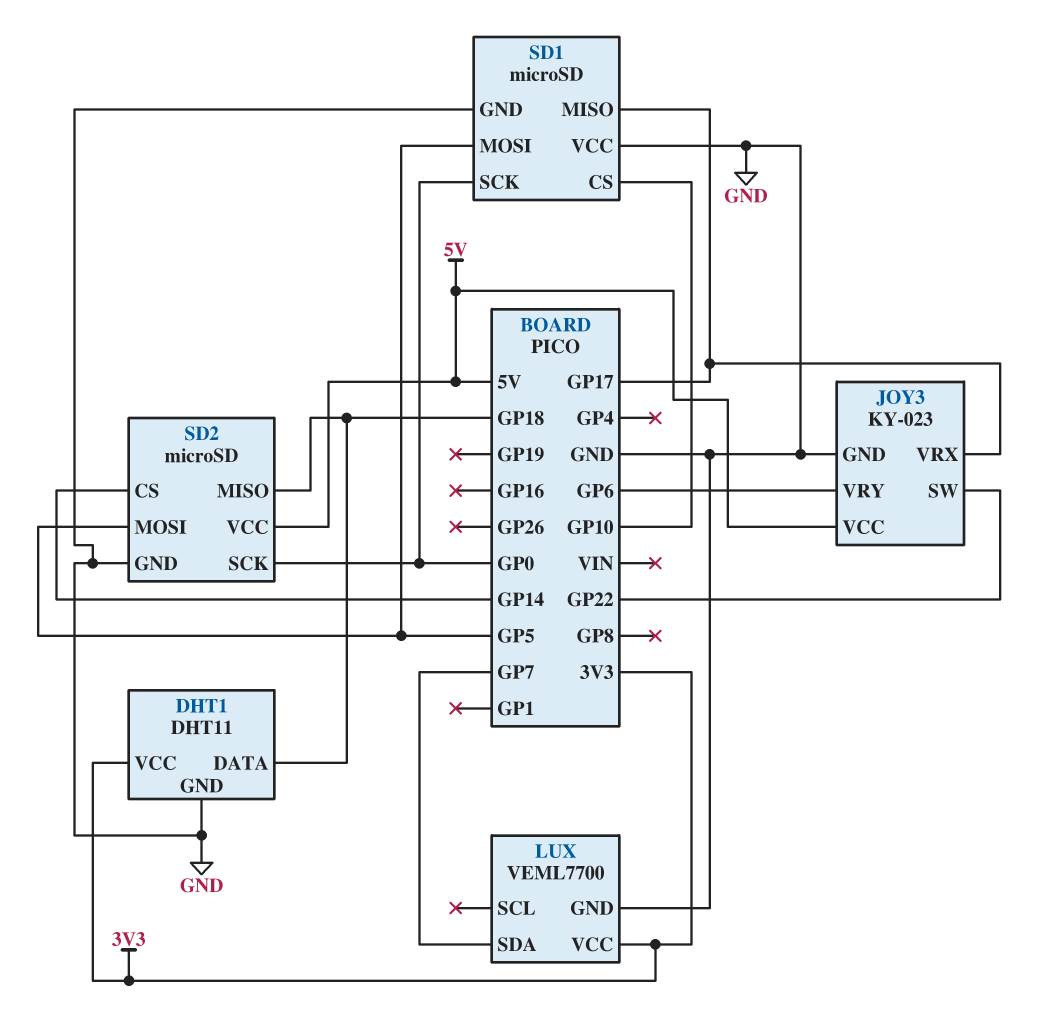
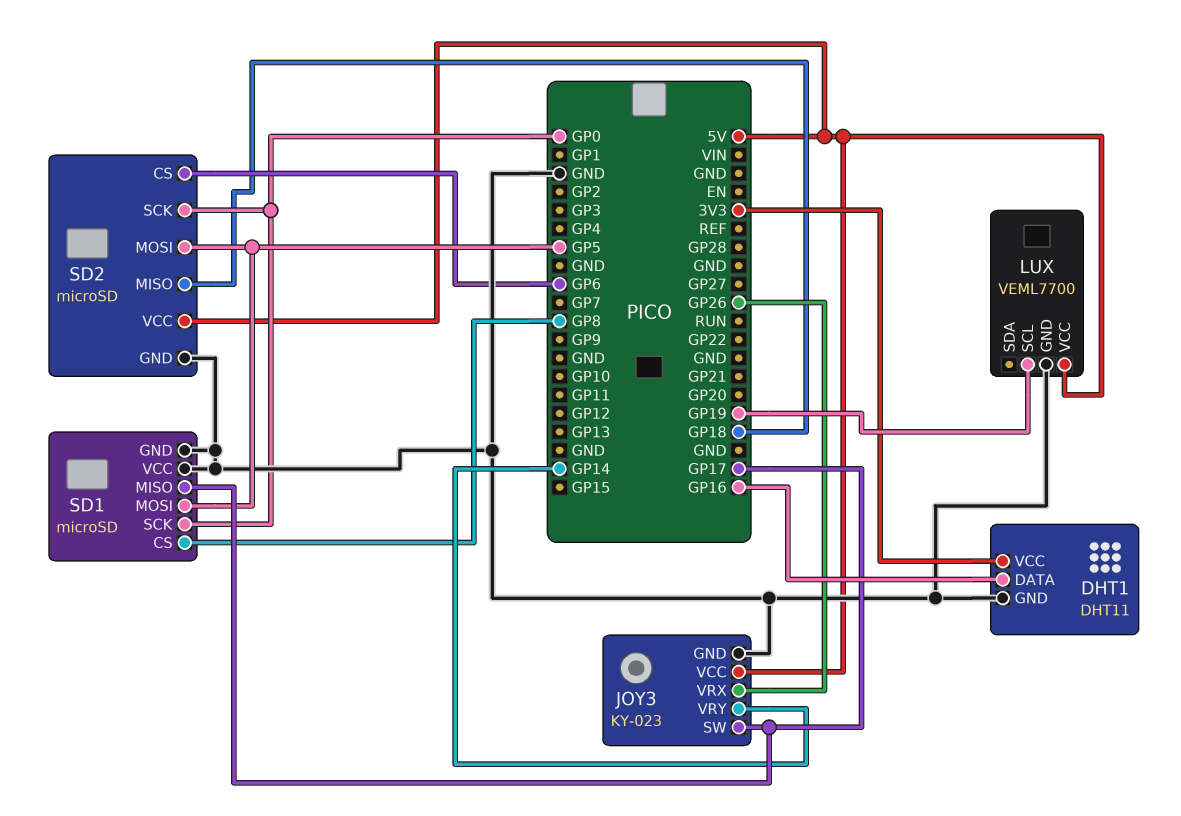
DHT1 pin DATA: GP18 -> GP16
JOY3 pin SW: GP22 -> GP17
JOY3 pin VRX: GP17 -> GP26
JOY3 pin VRY: GP6 -> GP14
LUX pin SCL: none -> GP19
LUX pin SDA: GP7 -> none
LUX pin VCC: 3V3 -> 5V
SD1 pin CS: GP10 -> GP8
SD2 pin CS: GP14 -> GP6

